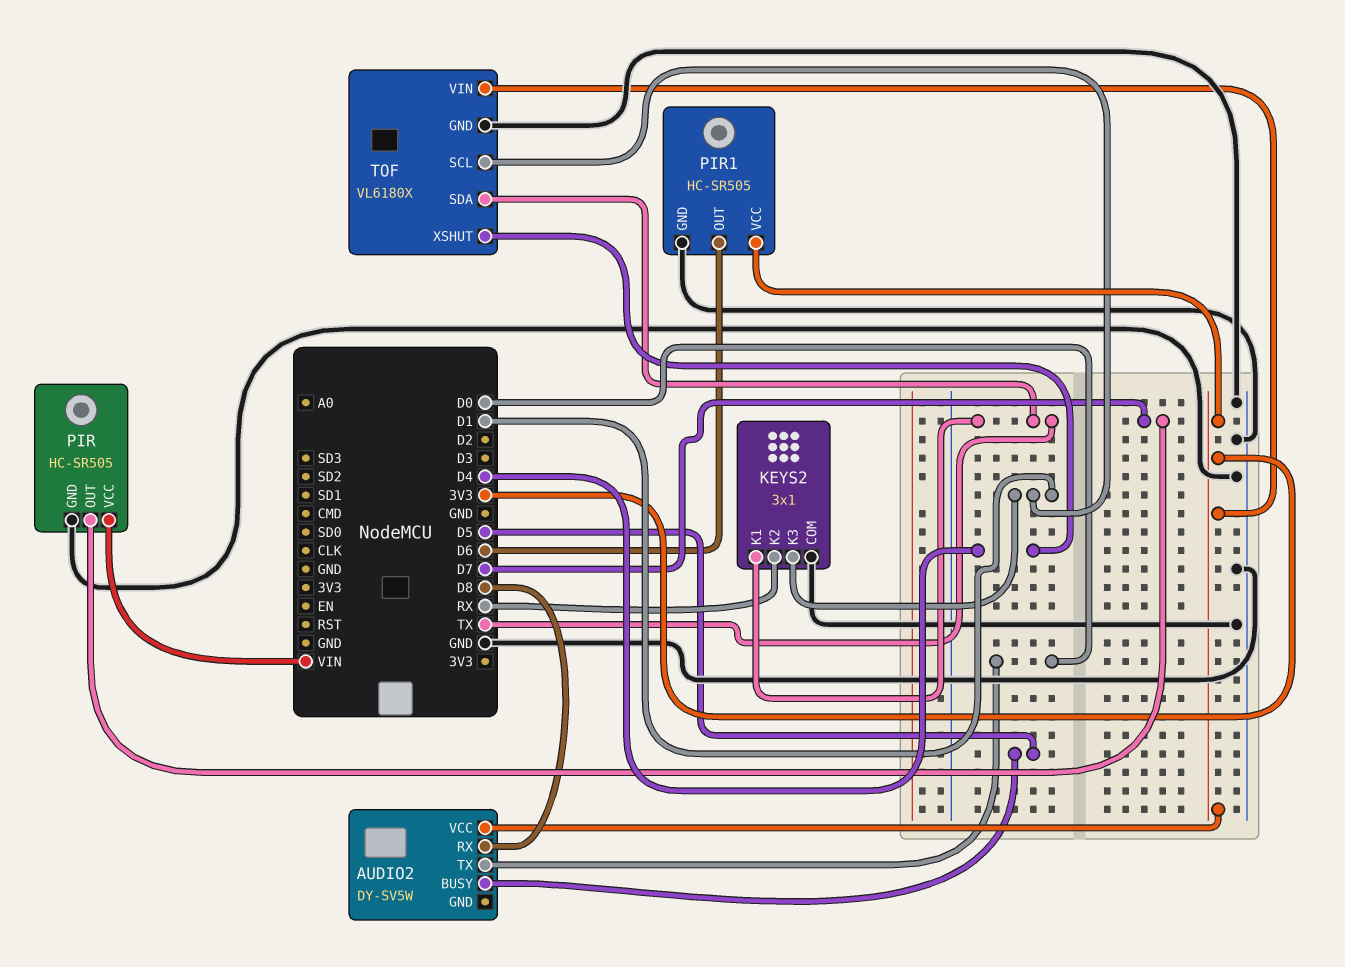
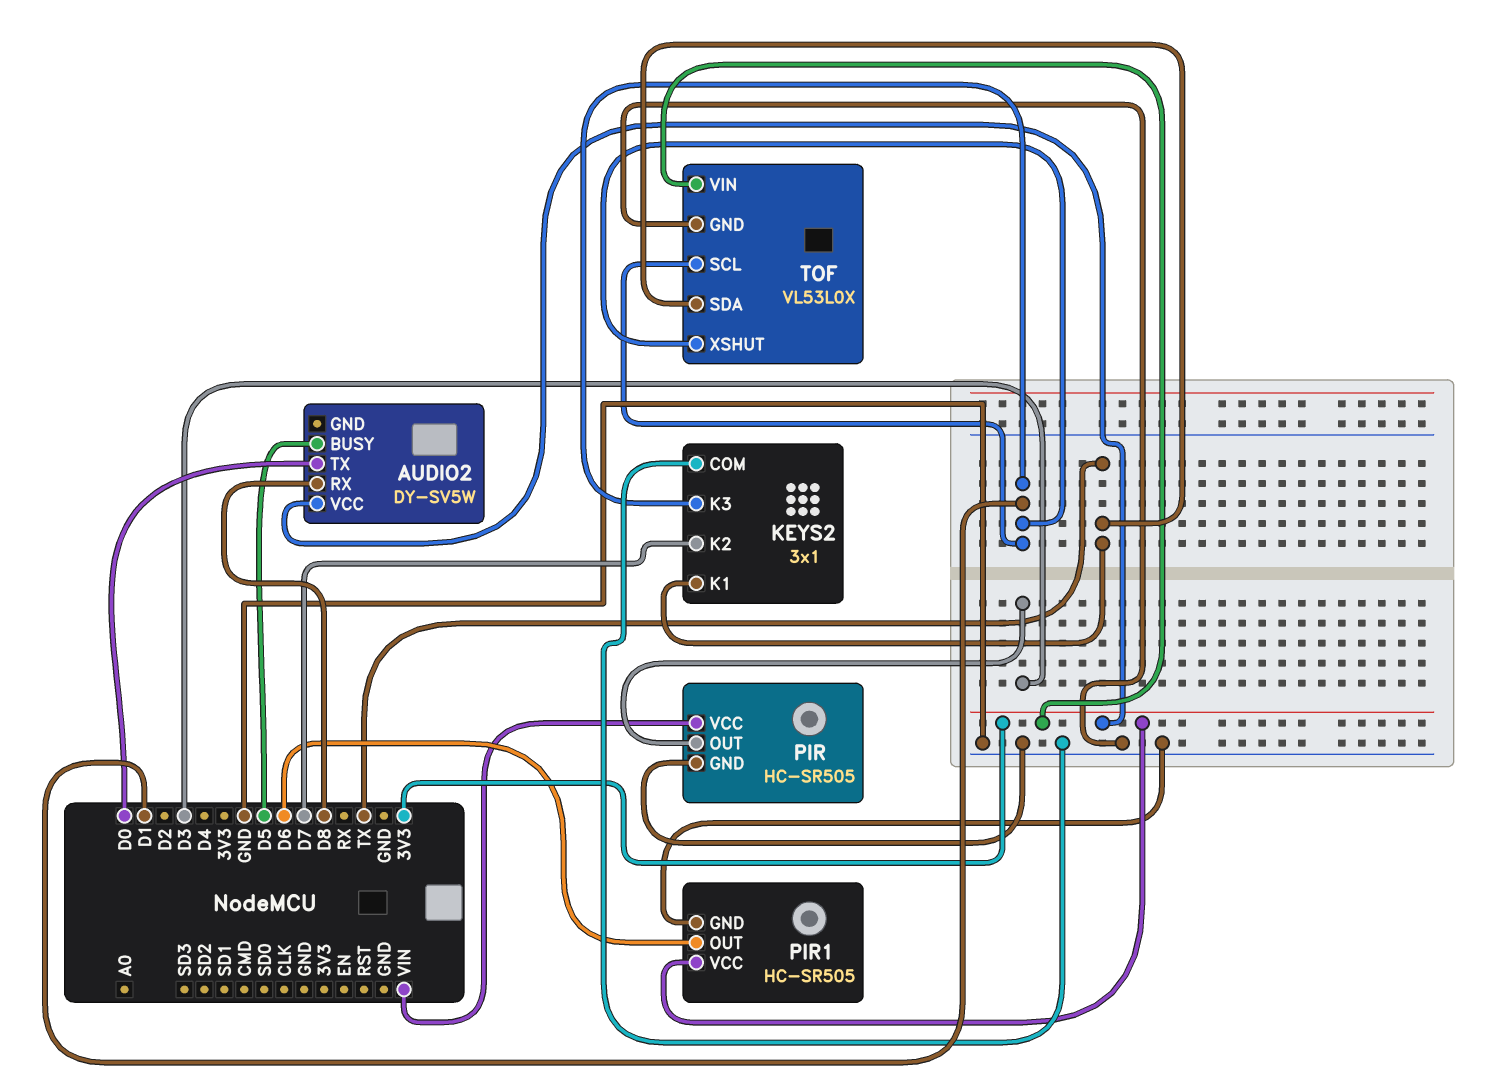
KEYS2 pin K2: RX -> D7
PIR pin OUT: D7 -> D3
TOF: VL6180X -> VL53L0X
TOF pin XSHUT: D4 -> D1

